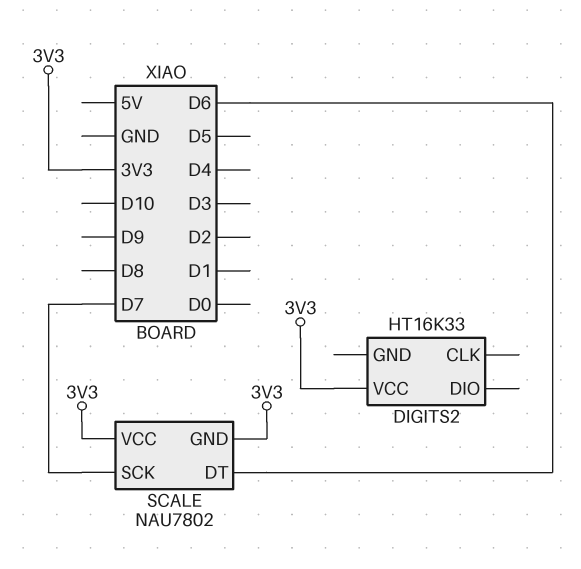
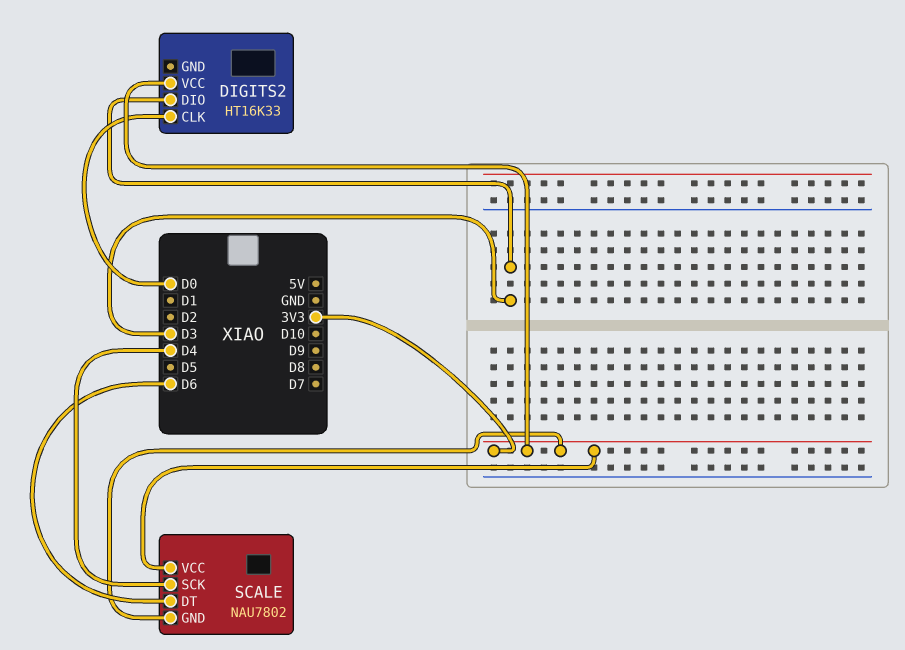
DIGITS2 pin CLK: none -> D0
DIGITS2 pin DIO: none -> D3
SCALE pin SCK: D7 -> D4

